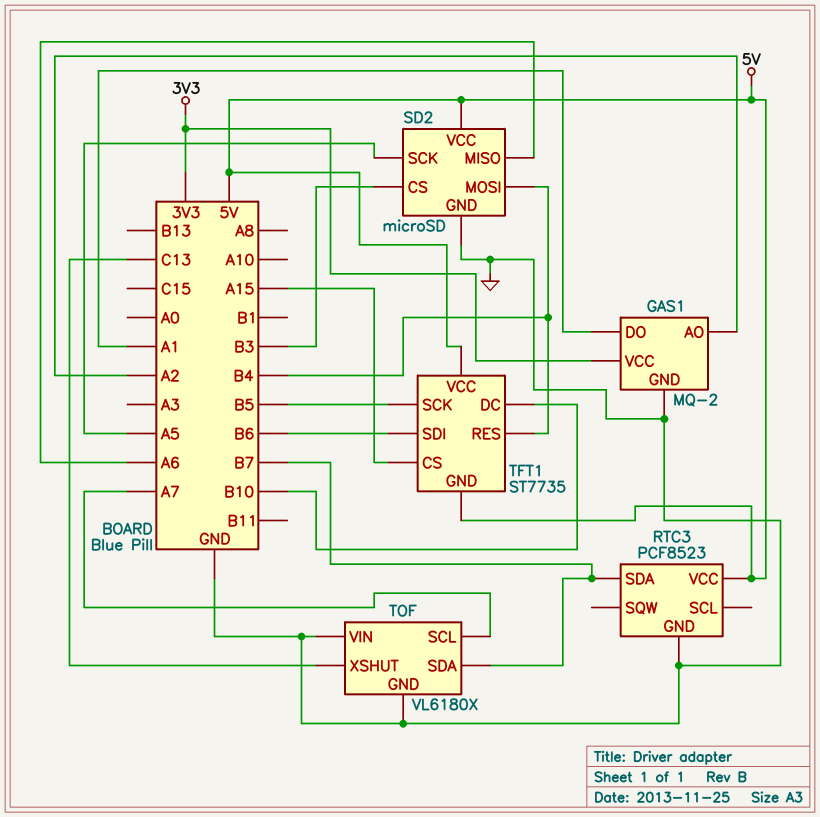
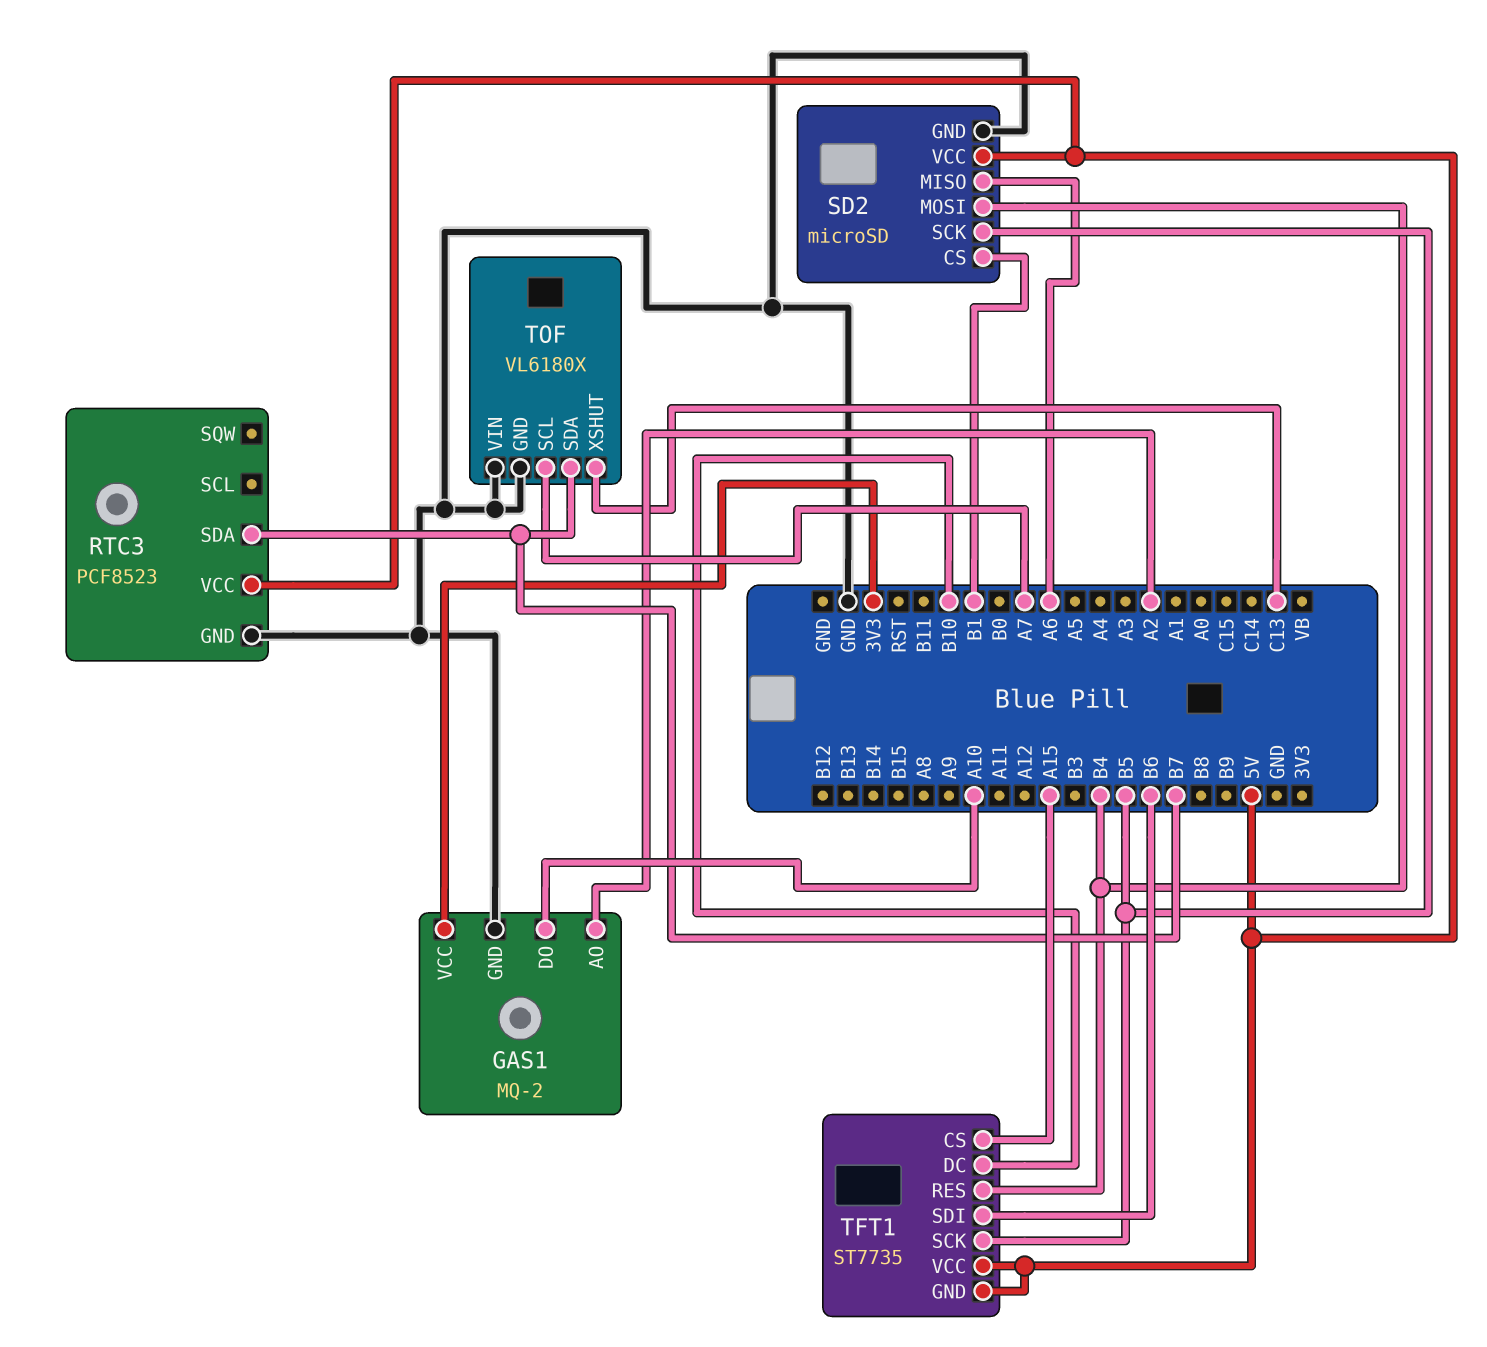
GAS1 pin DO: A1 -> A10
SD2 pin CS: B3 -> B1
SD2 pin SCK: A5 -> B5

